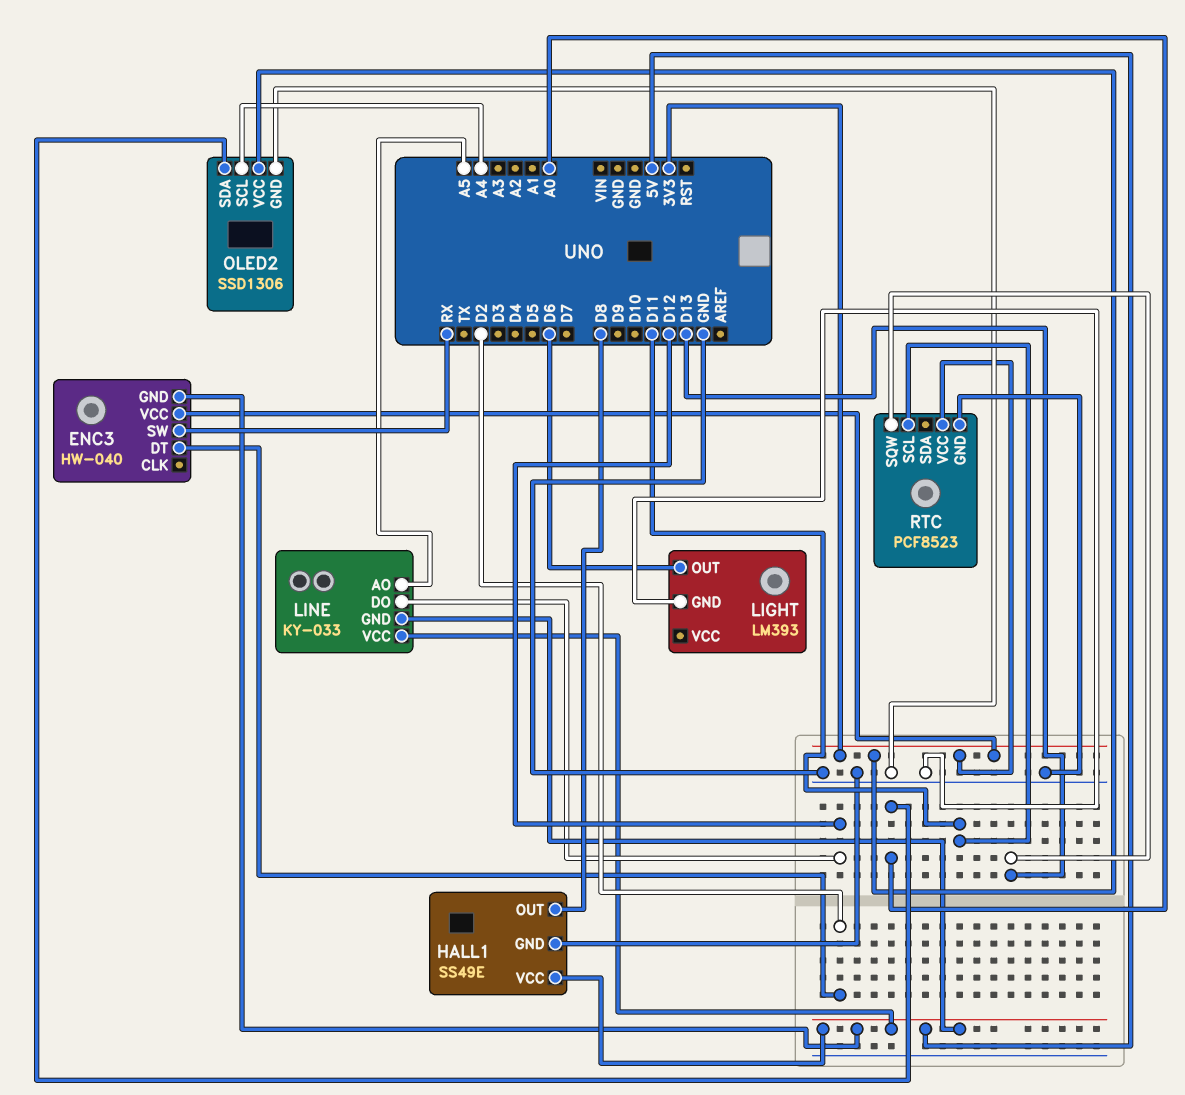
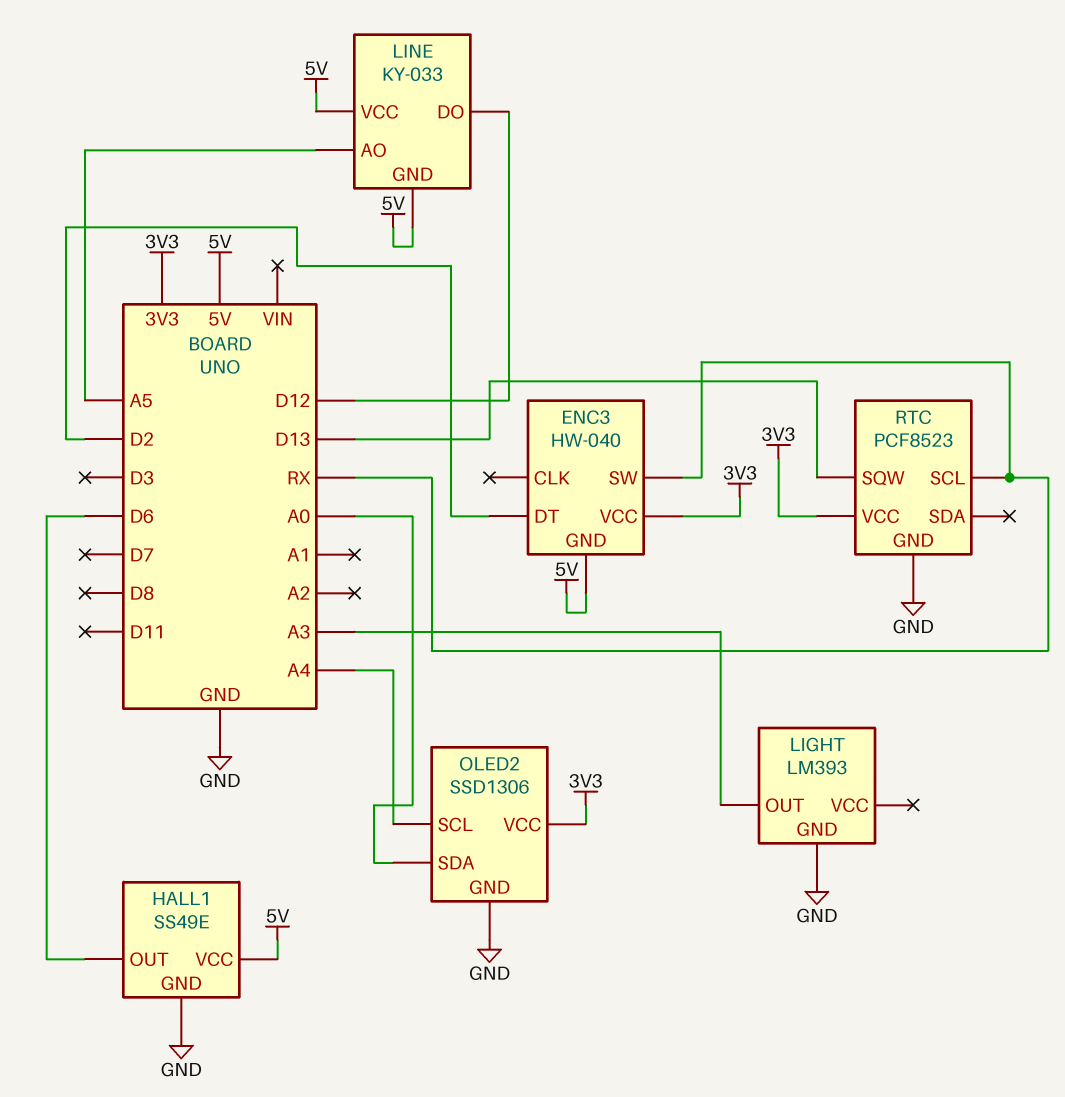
HALL1 pin OUT: D8 -> D6
LIGHT pin OUT: D6 -> A3
RTC pin SCL: D11 -> RX

